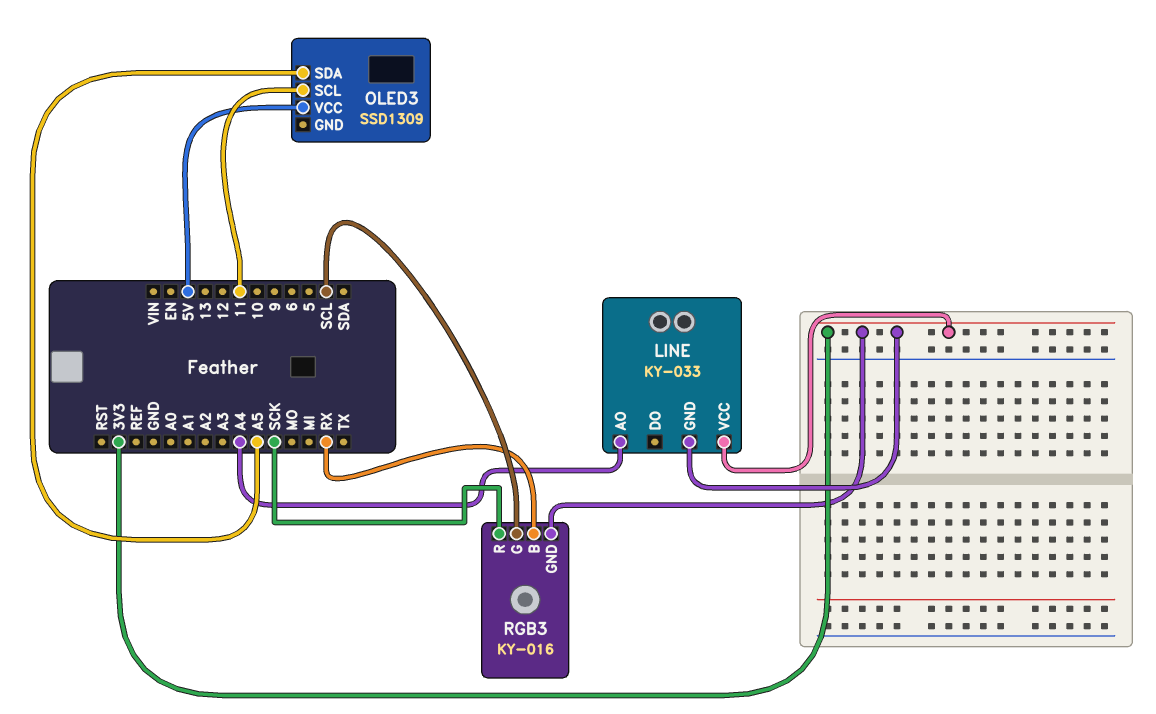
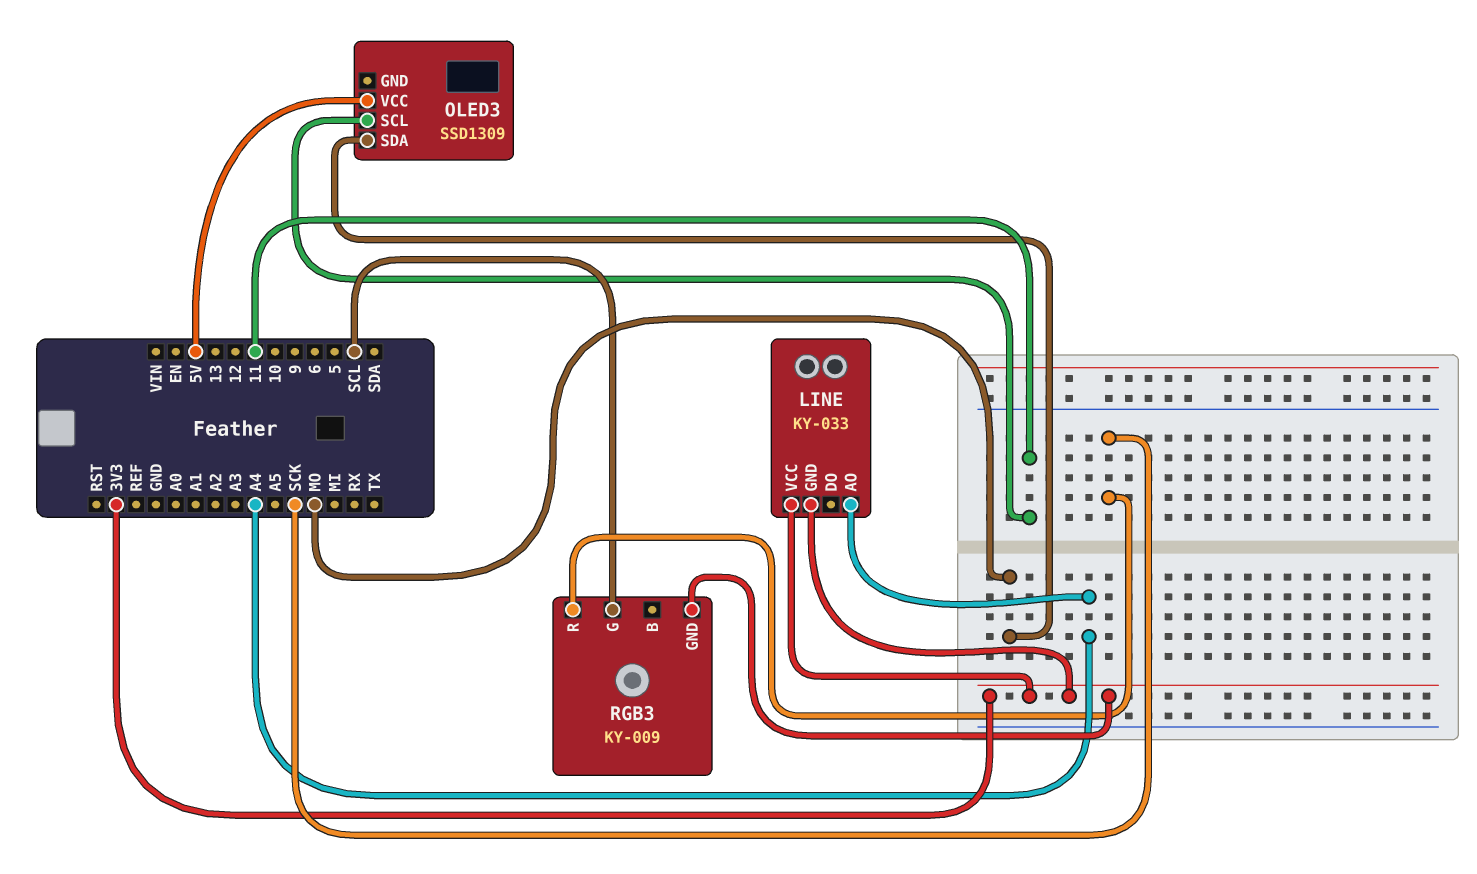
OLED3 pin SDA: A5 -> MO
RGB3: KY-016 -> KY-009
RGB3 pin B: RX -> none

